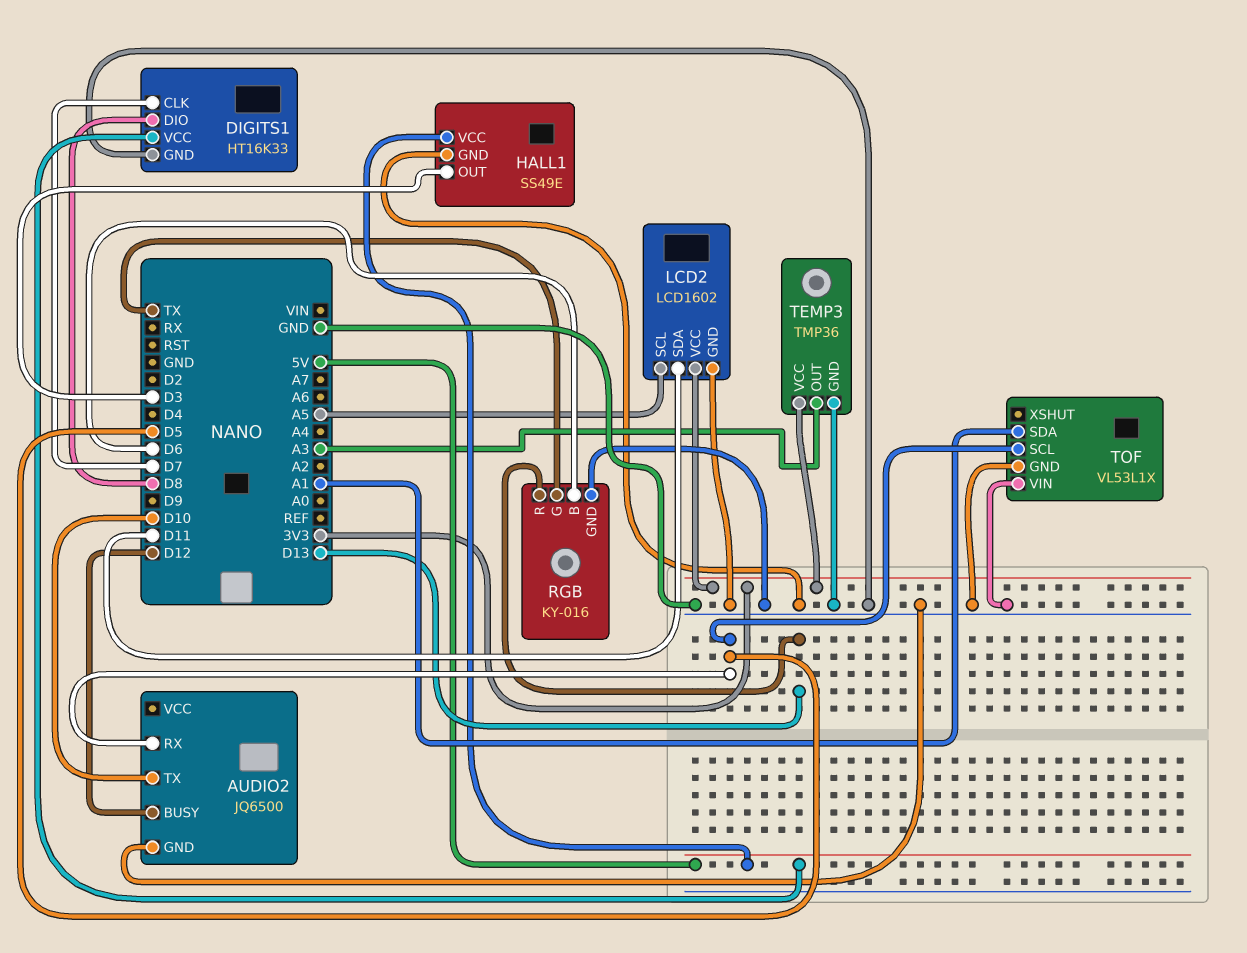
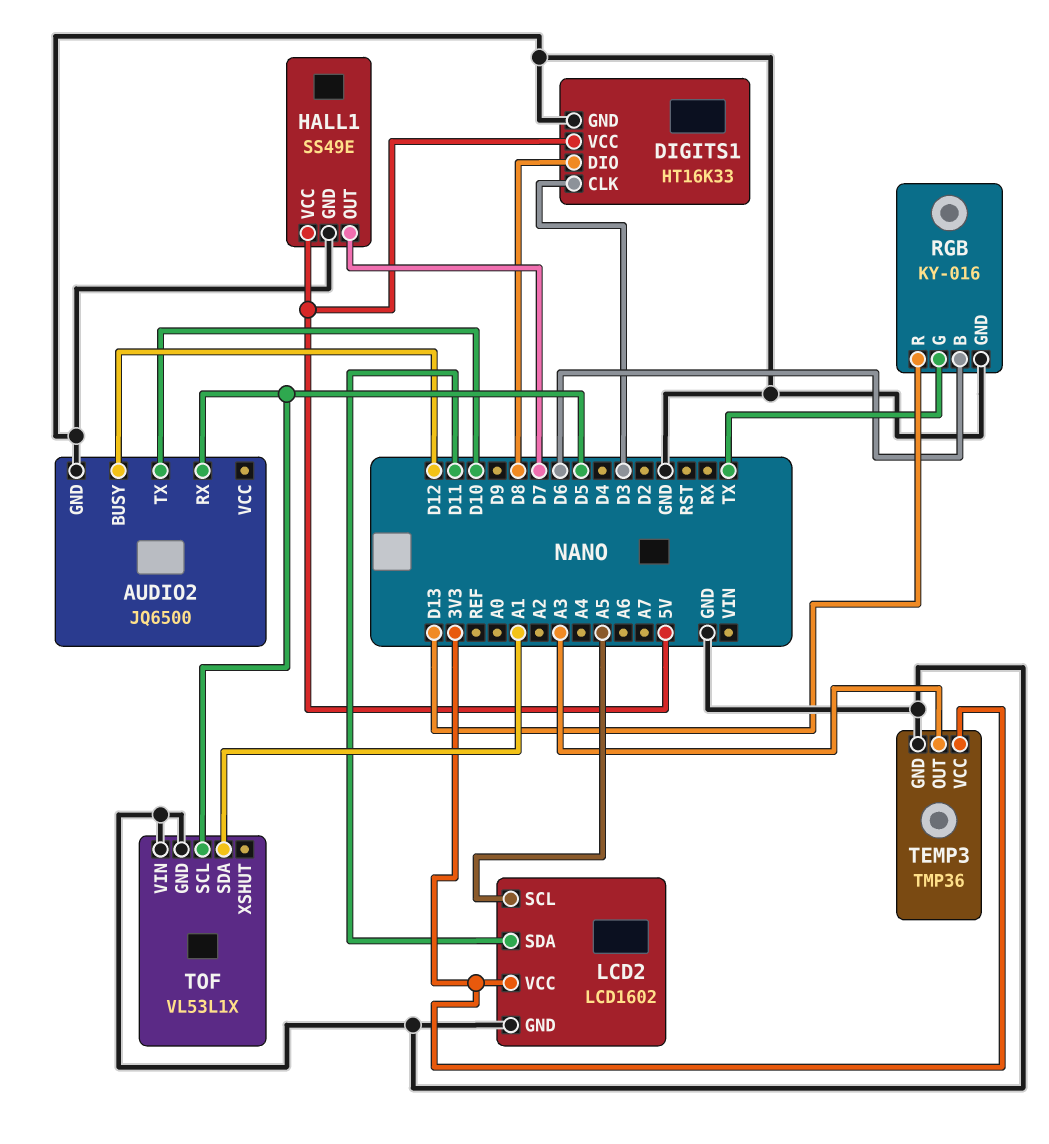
DIGITS1 pin CLK: D7 -> D3
HALL1 pin OUT: D3 -> D7

